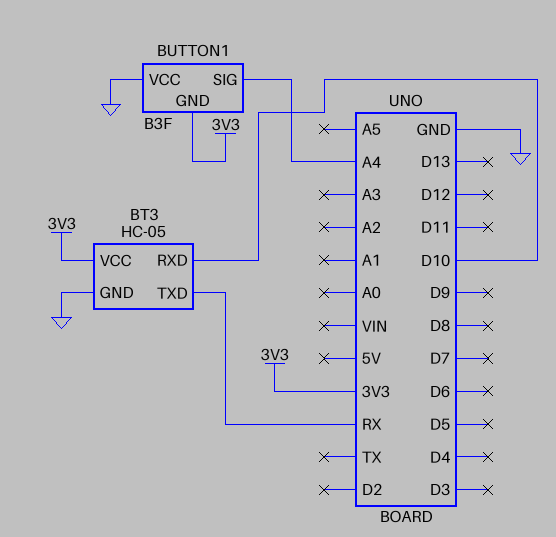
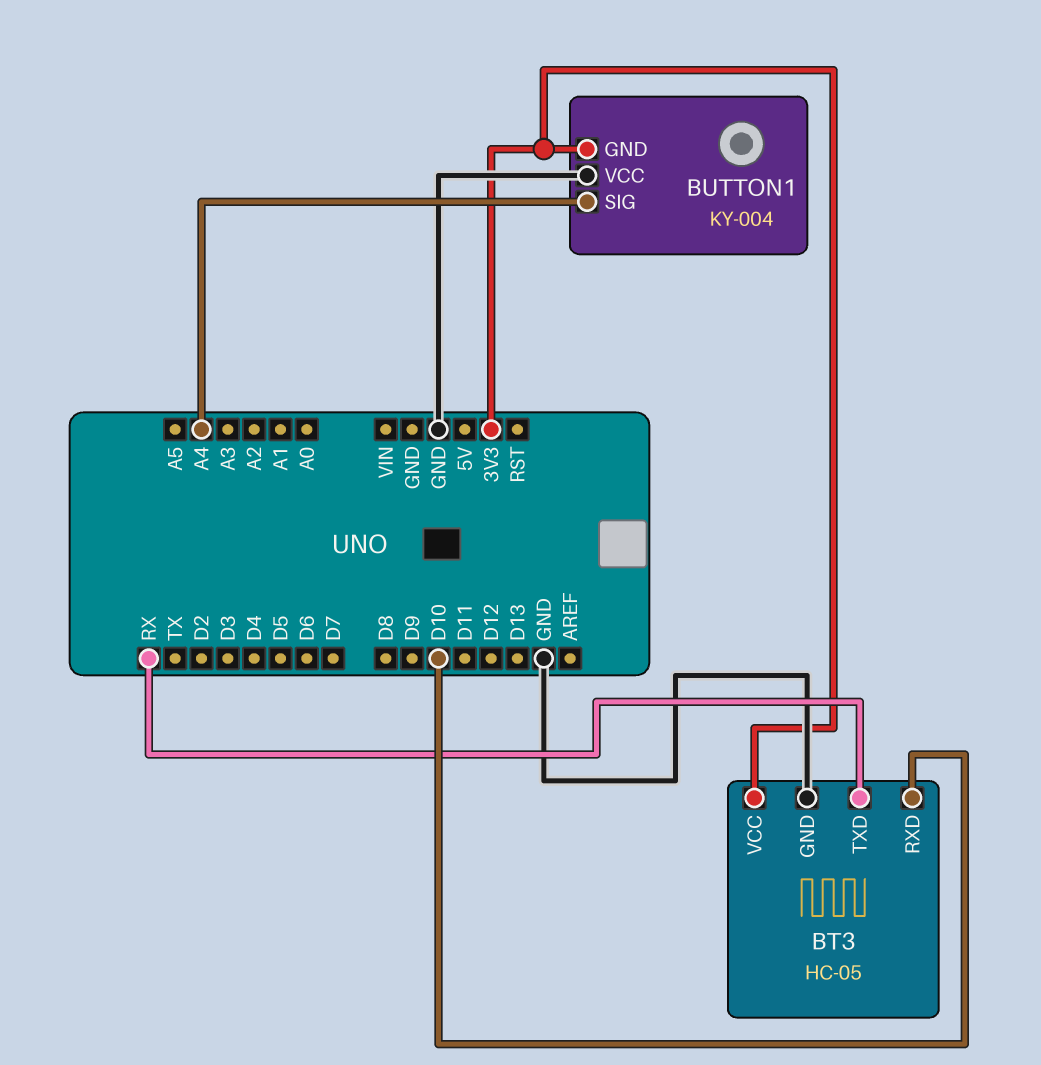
BUTTON1: B3F -> KY-004

